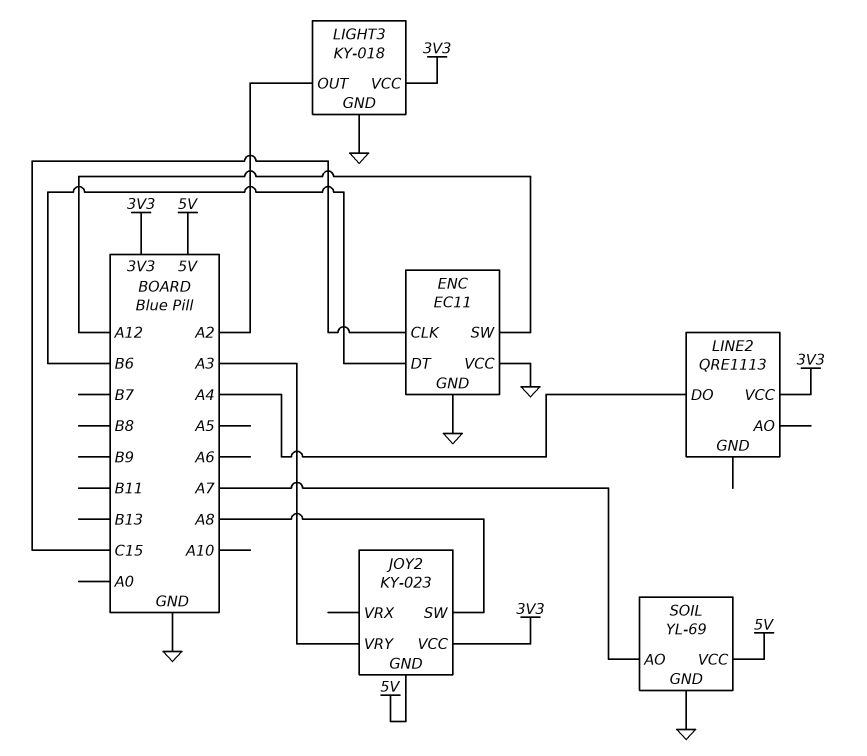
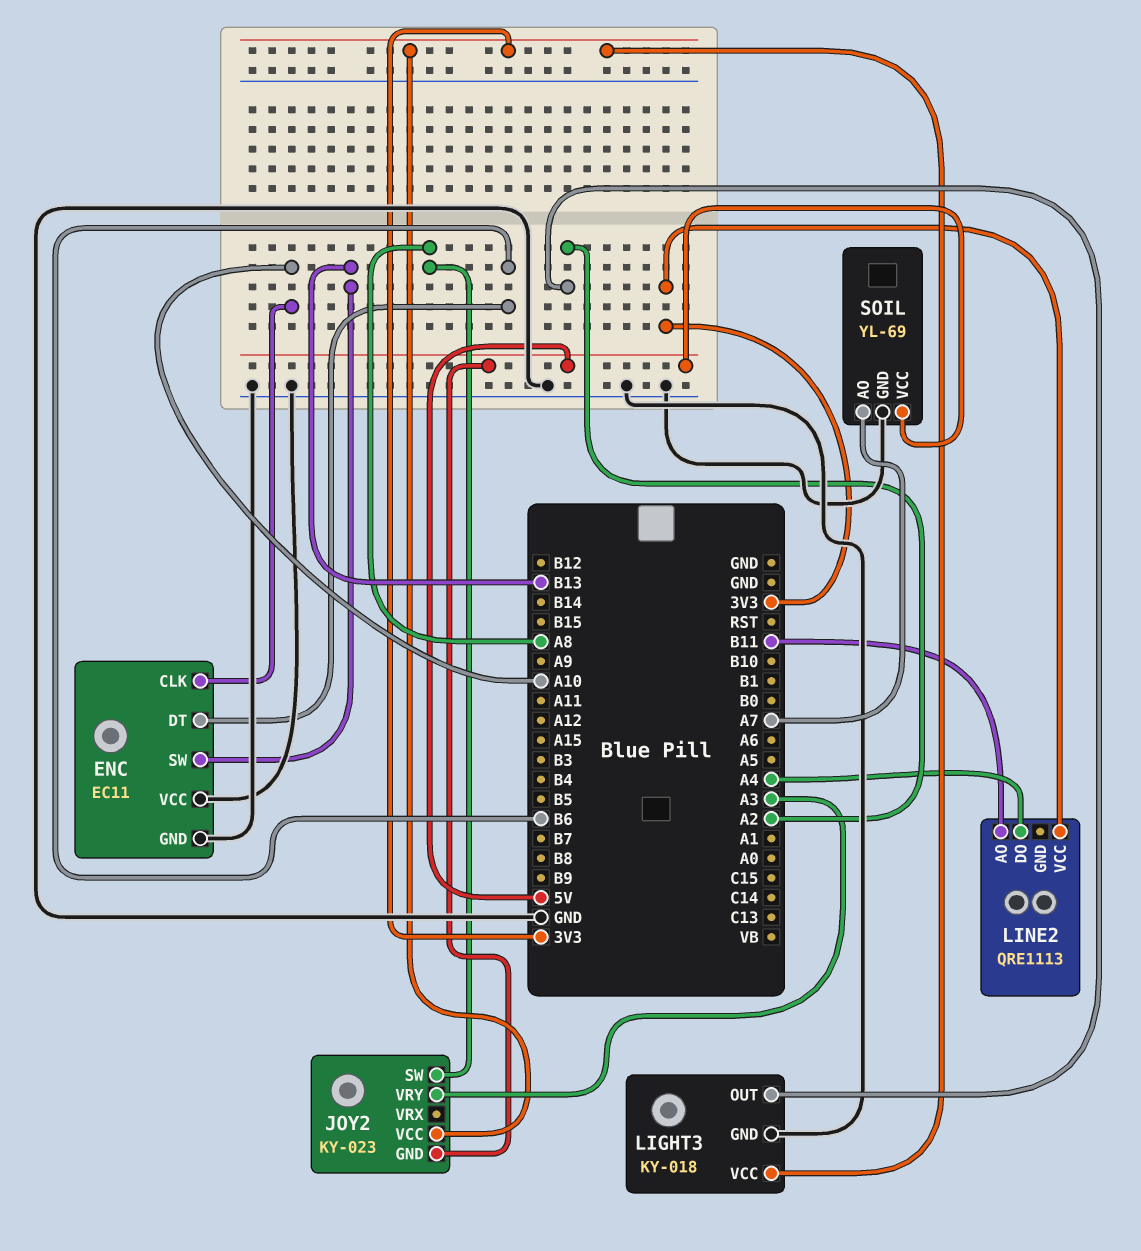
ENC pin CLK: C15 -> A10
ENC pin SW: A12 -> B13
LINE2 pin AO: none -> B11

